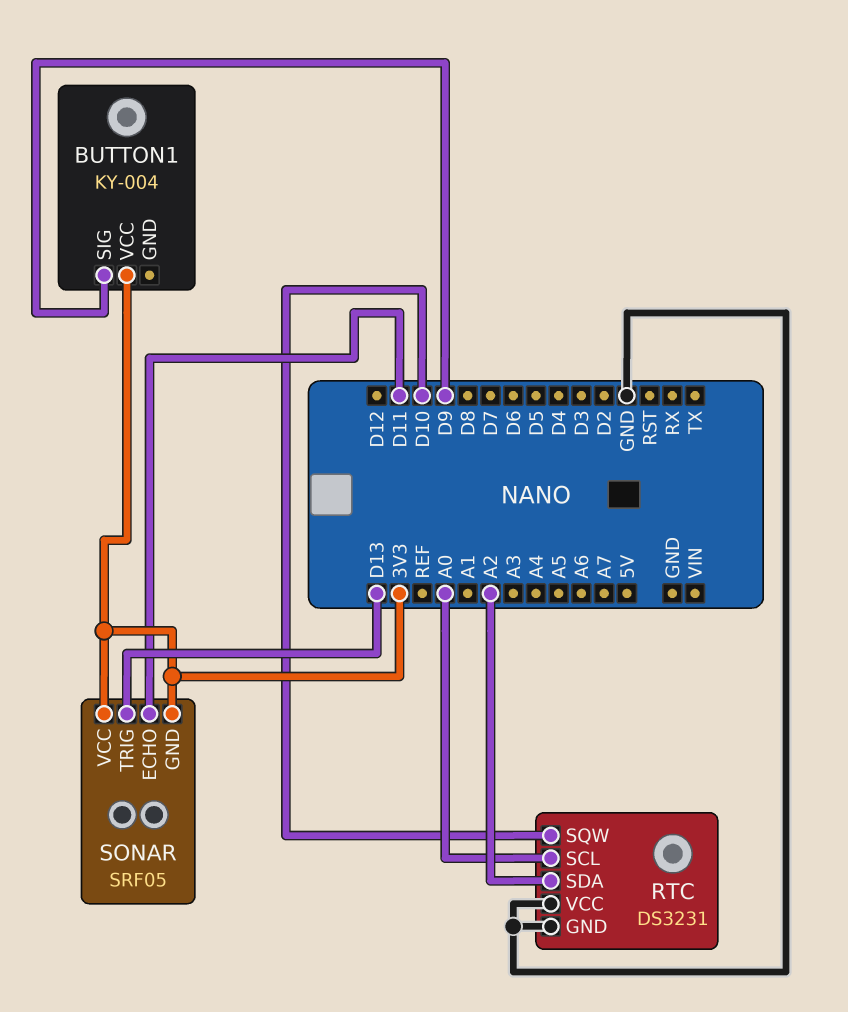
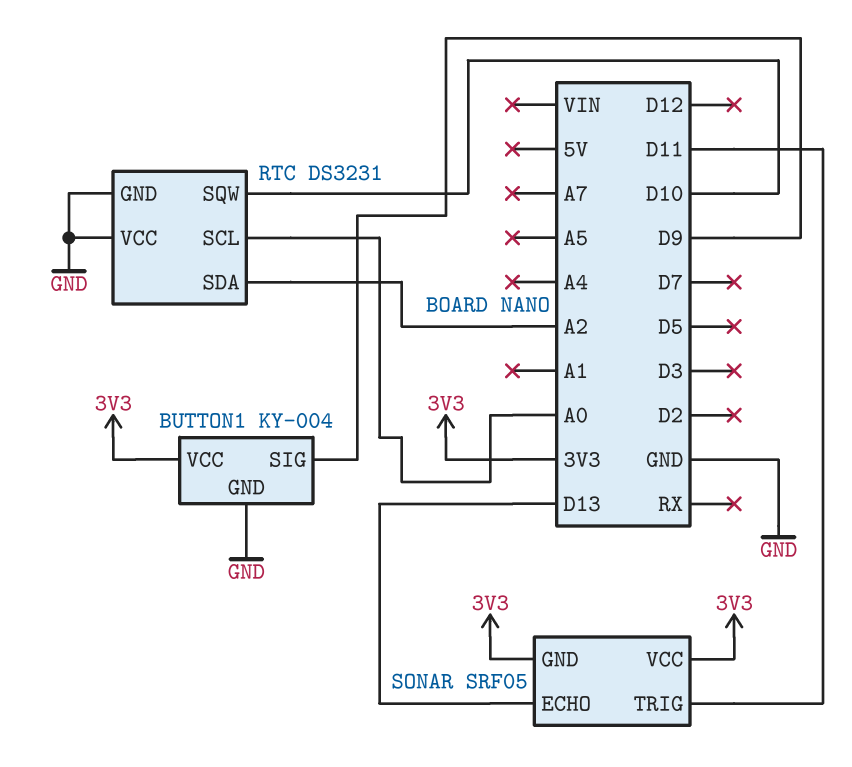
BUTTON1 pin GND: none -> GND
SONAR pin ECHO: D11 -> D13
SONAR pin TRIG: D13 -> D11

